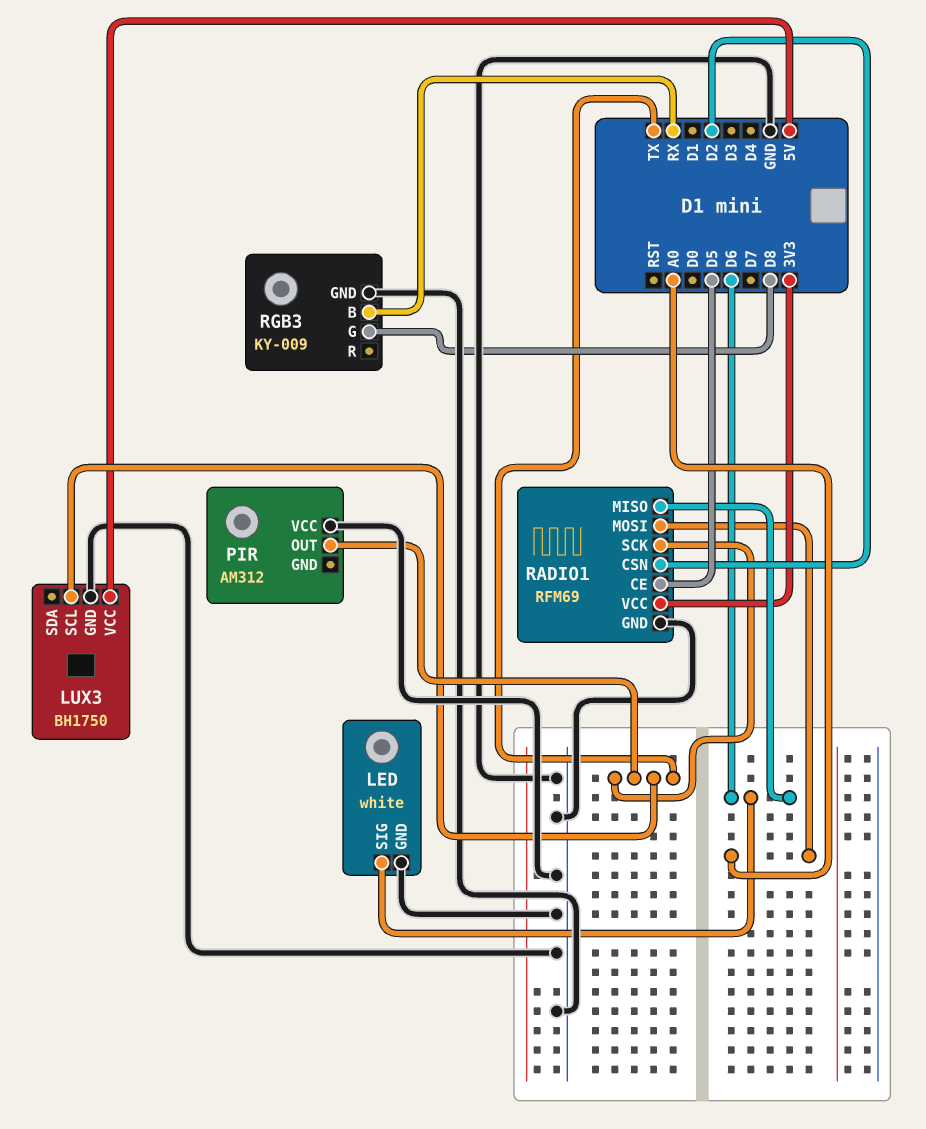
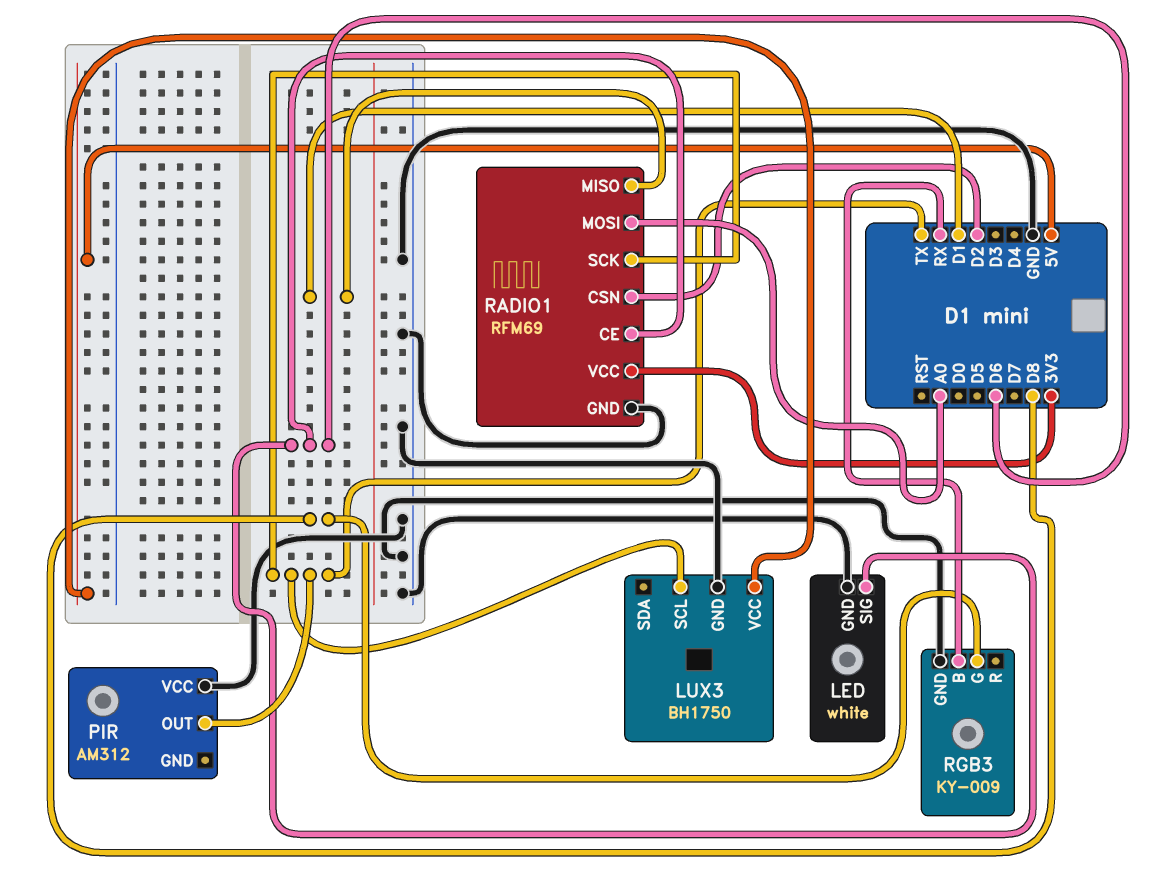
RADIO1 pin CE: D5 -> D6
RADIO1 pin MISO: D6 -> D1

